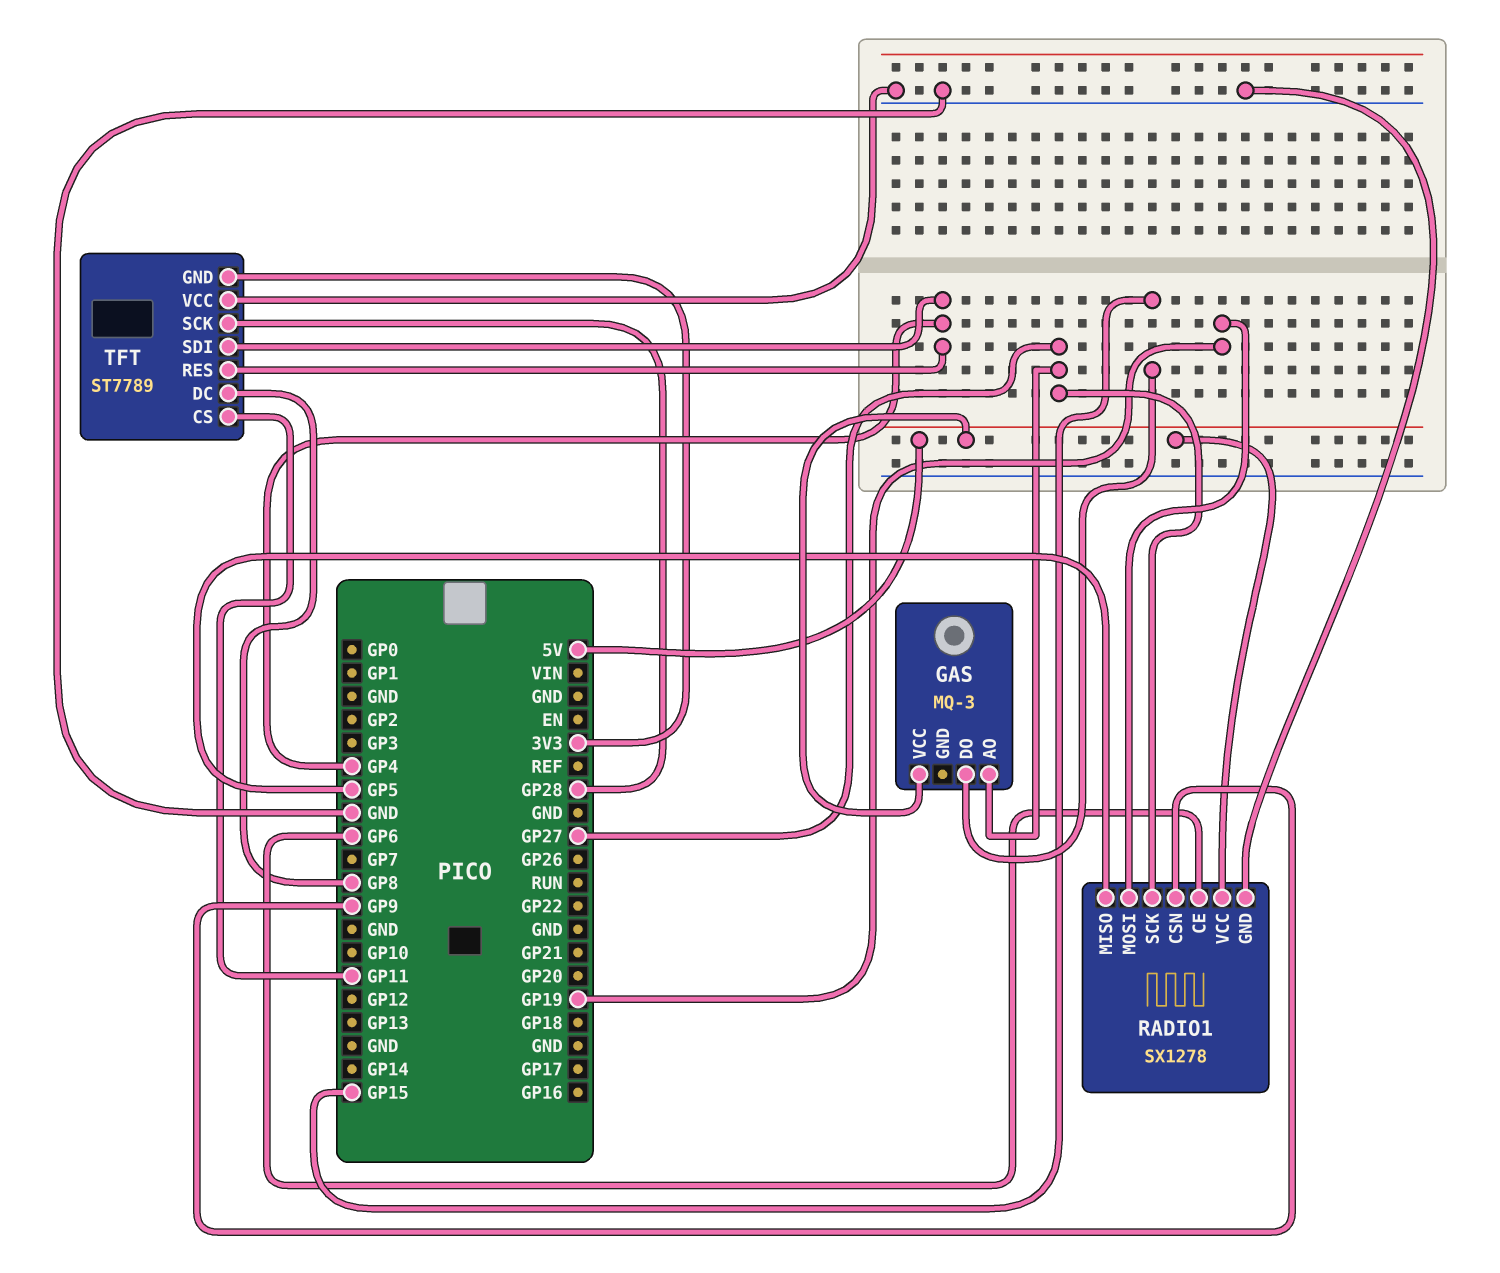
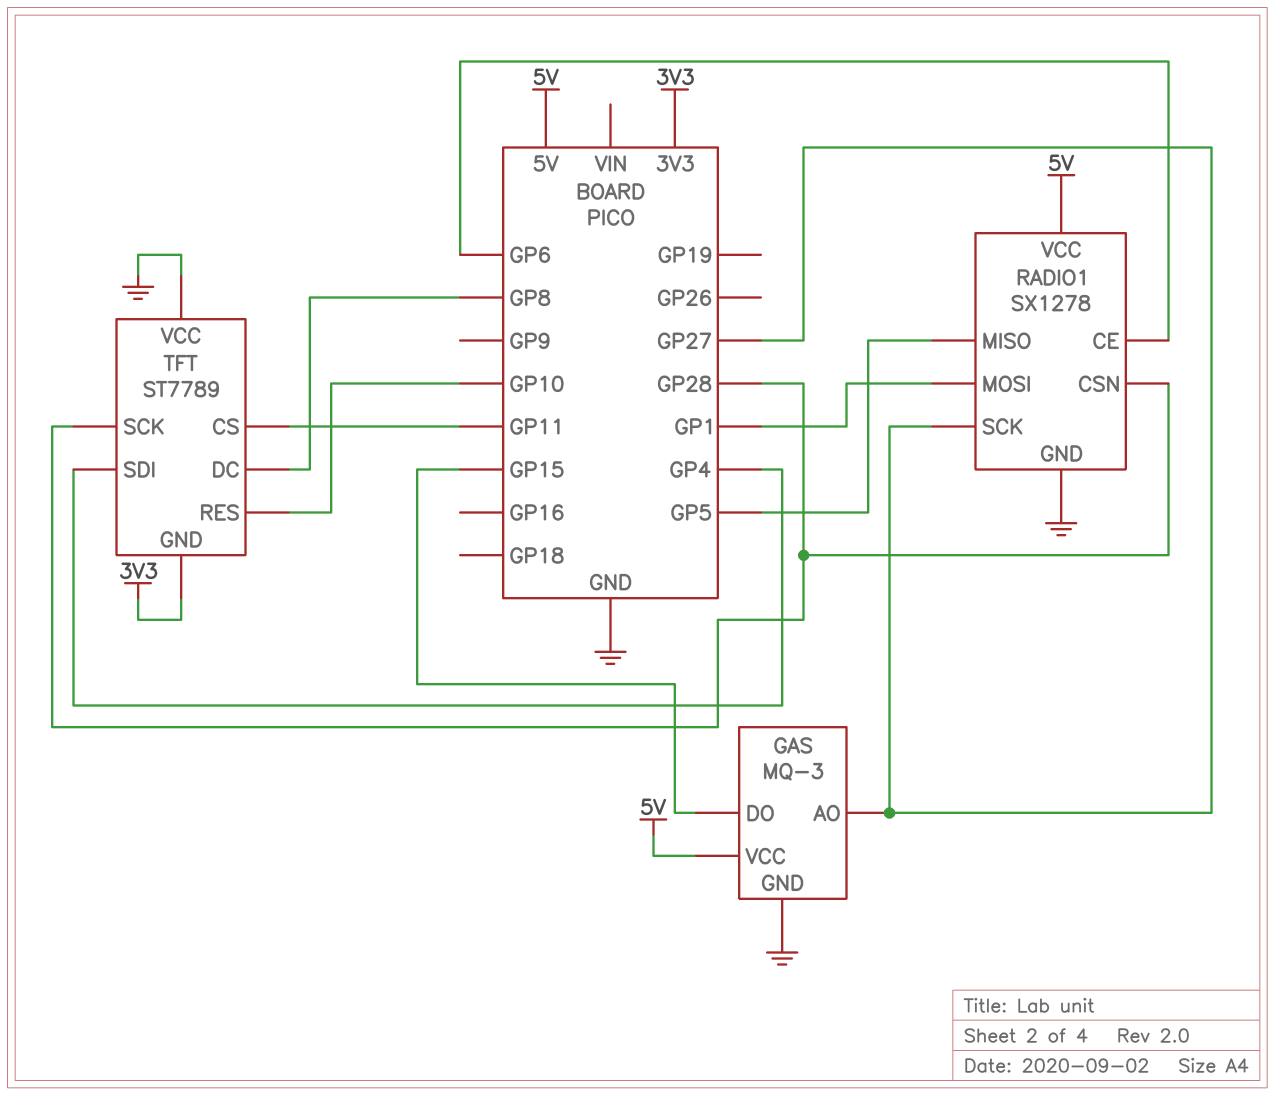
GAS pin GND: none -> GND
RADIO1 pin CSN: GP9 -> GP28
RADIO1 pin MOSI: GP19 -> GP1
TFT pin RES: GP4 -> GP10

